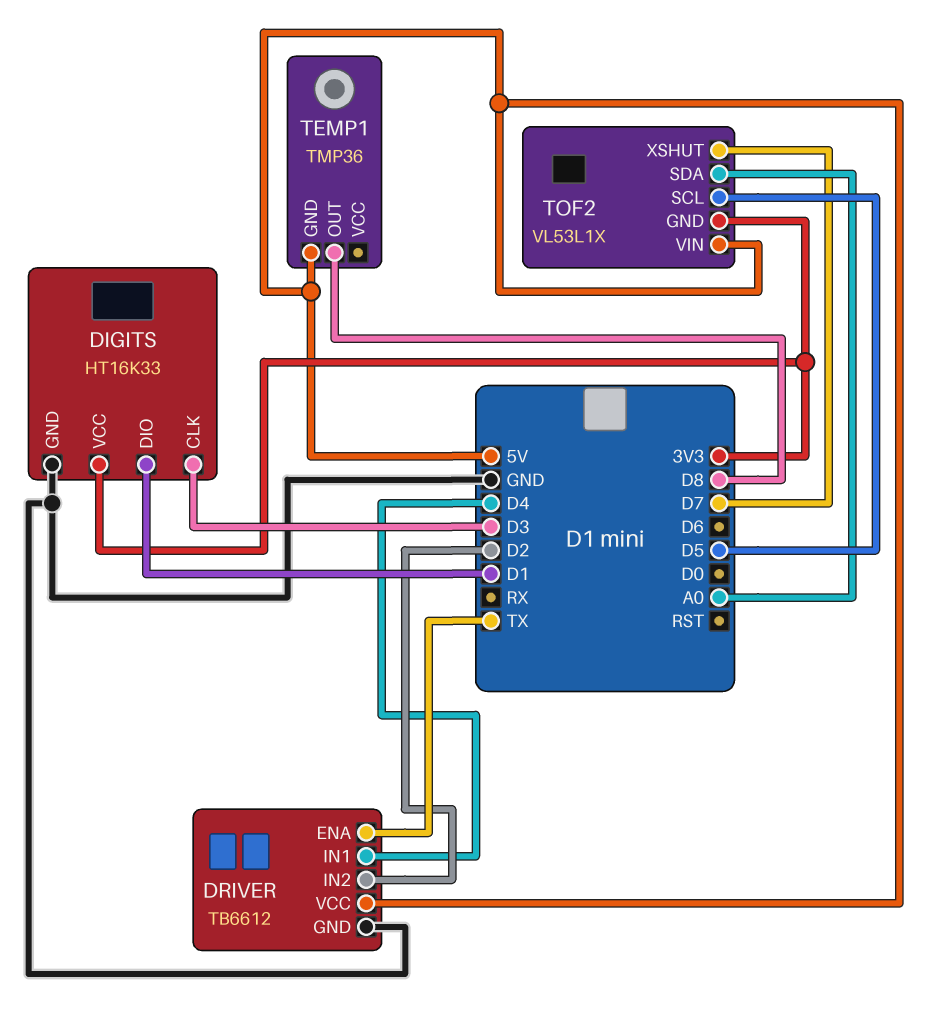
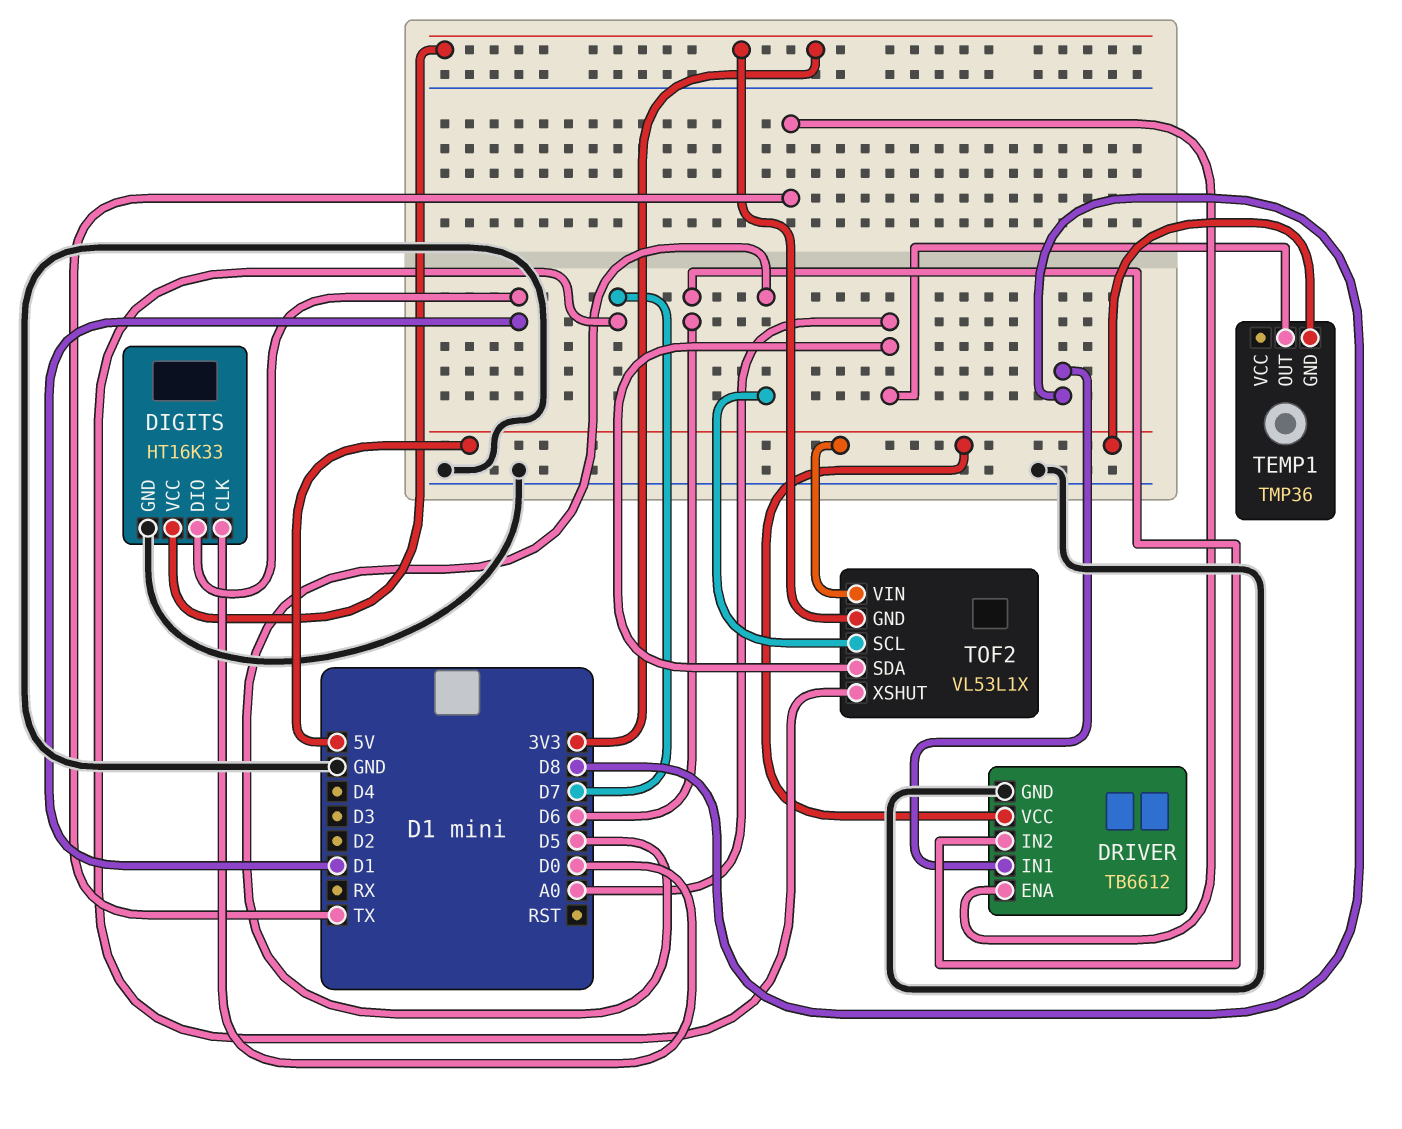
DIGITS pin CLK: D3 -> D0
DRIVER pin IN1: D4 -> D8
DRIVER pin IN2: D2 -> D6
TEMP1 pin OUT: D8 -> A0

